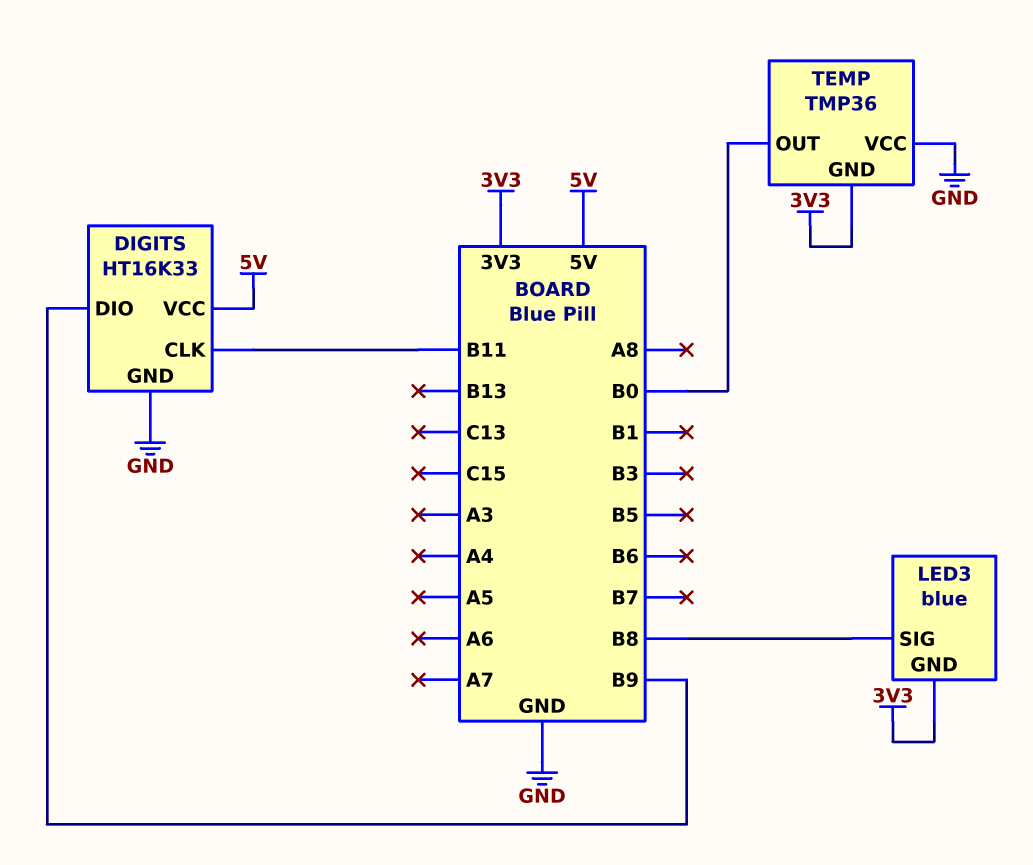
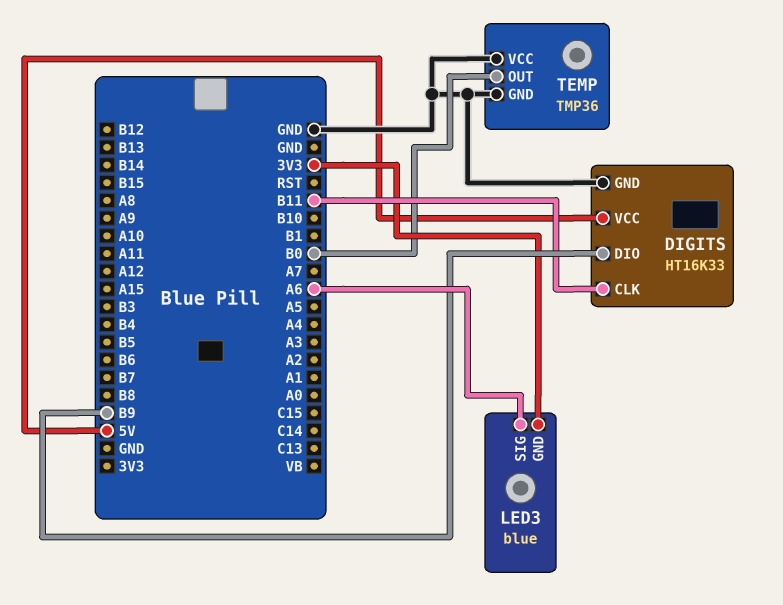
LED3 pin SIG: B8 -> A6
TEMP pin GND: 3V3 -> GND

